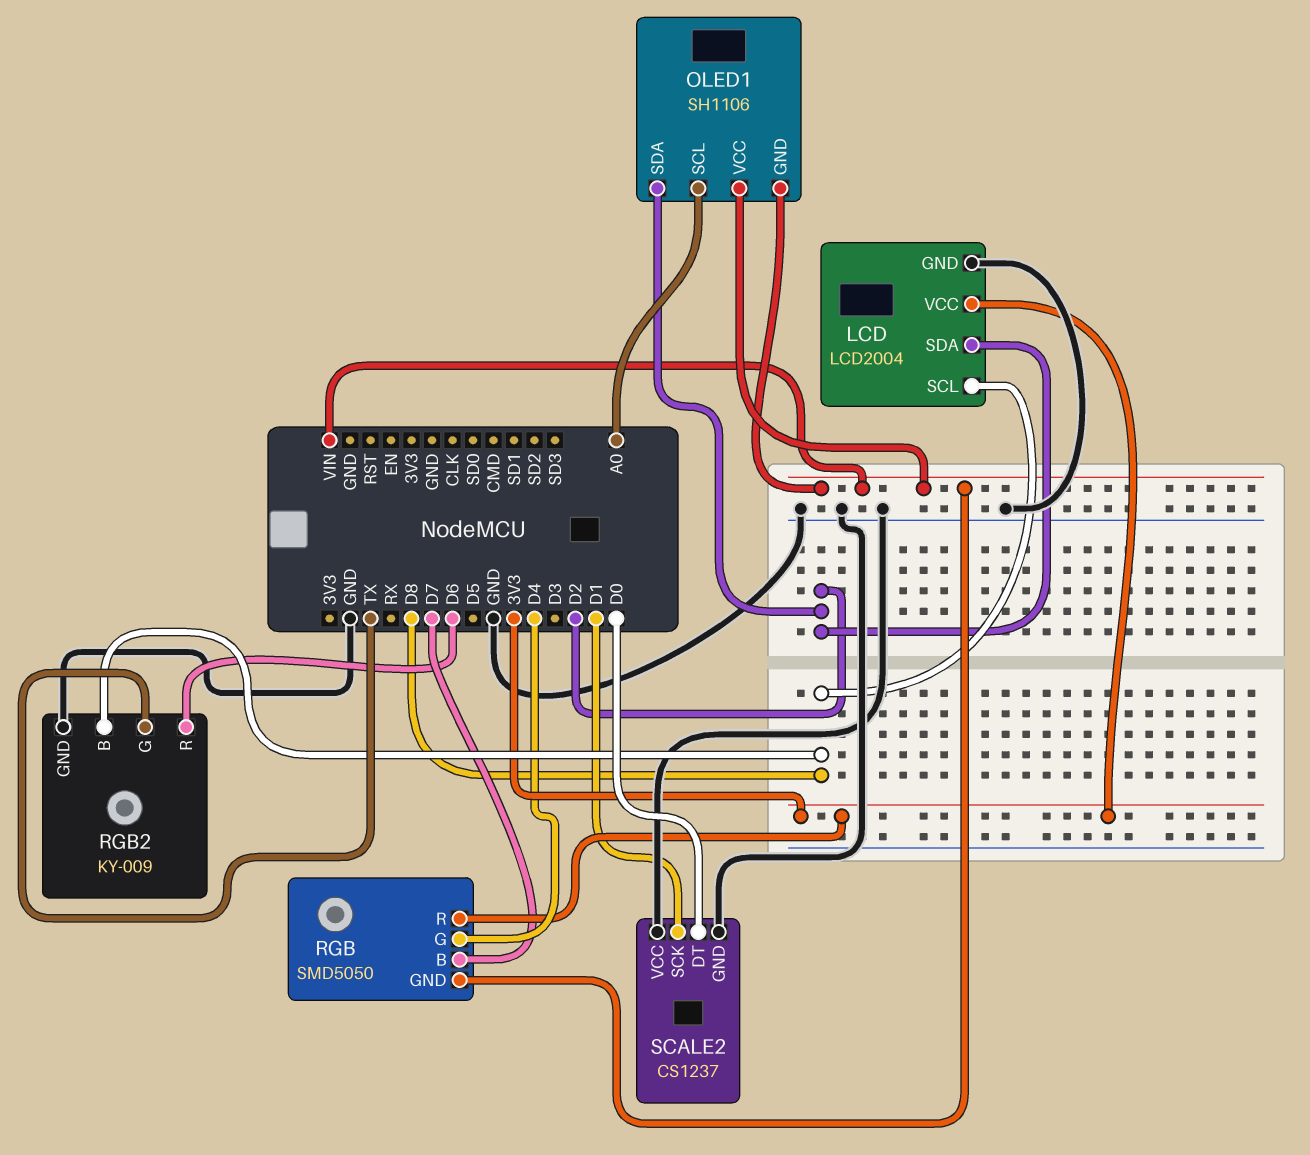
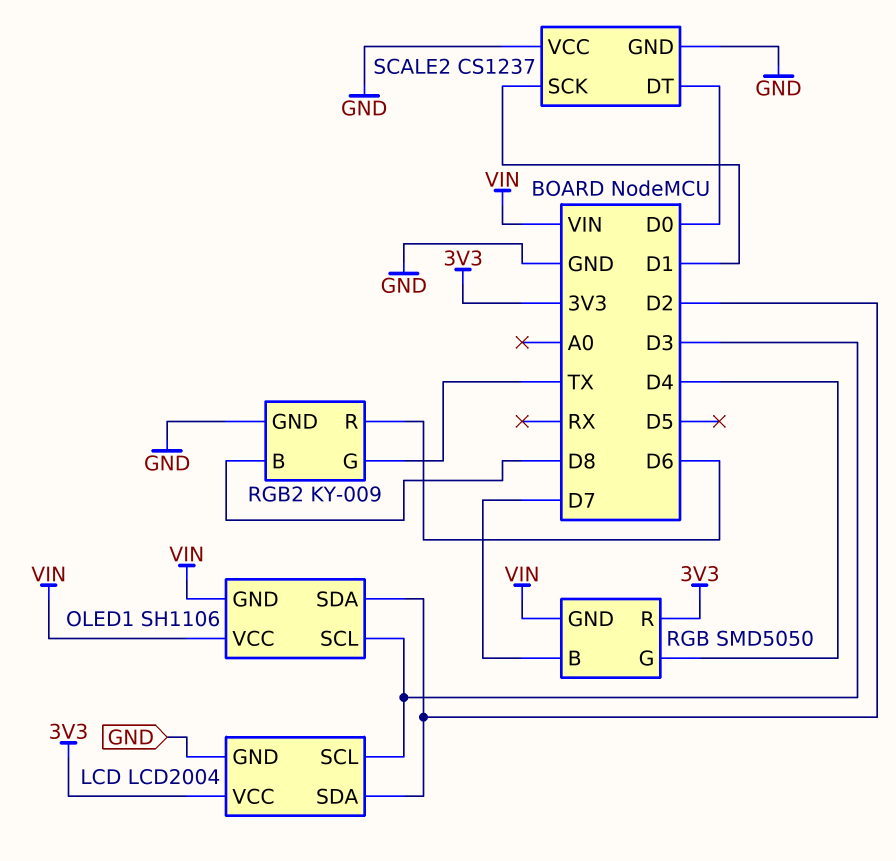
LCD pin SCL: D8 -> D3
OLED1 pin SCL: A0 -> D3

